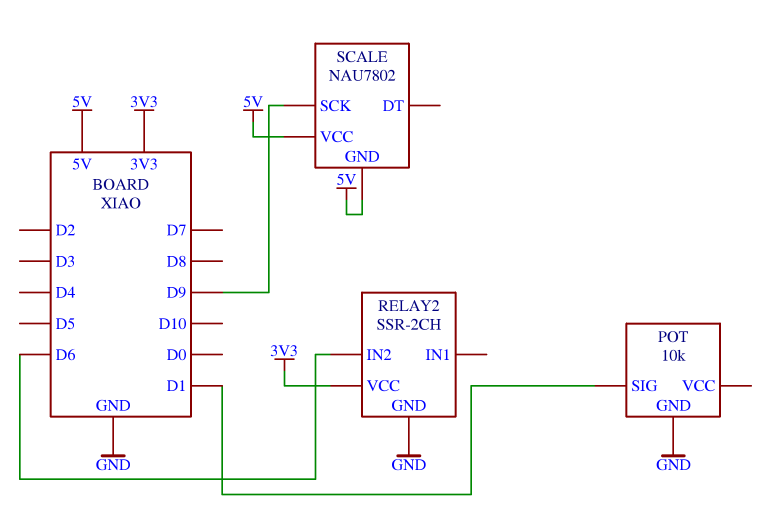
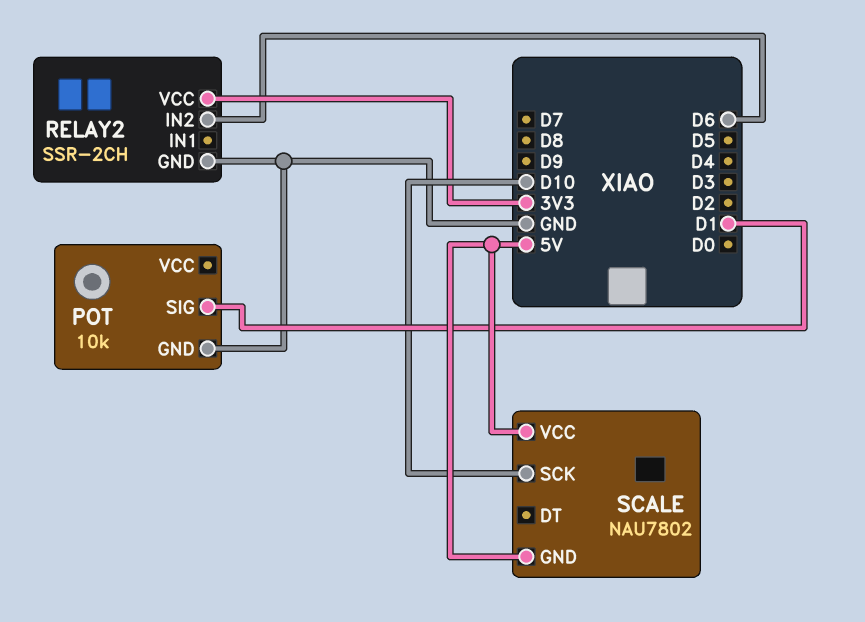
SCALE pin SCK: D9 -> D10

